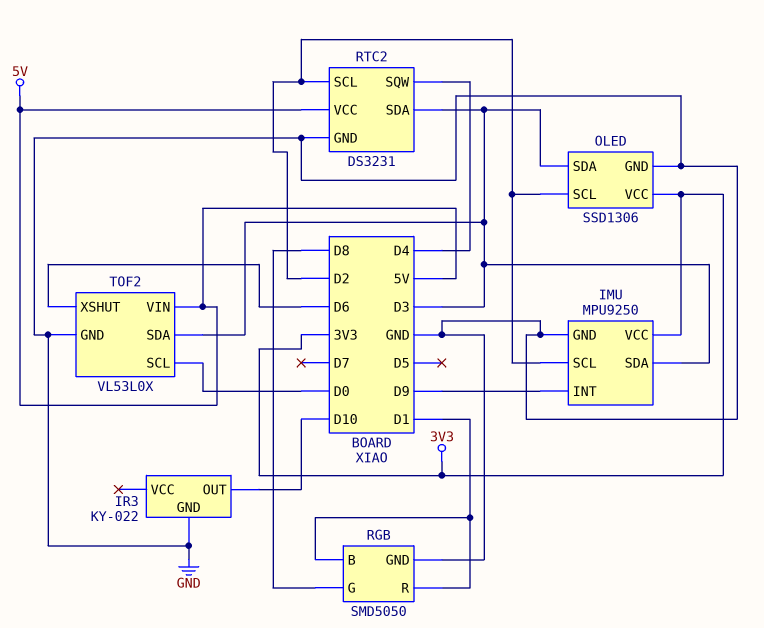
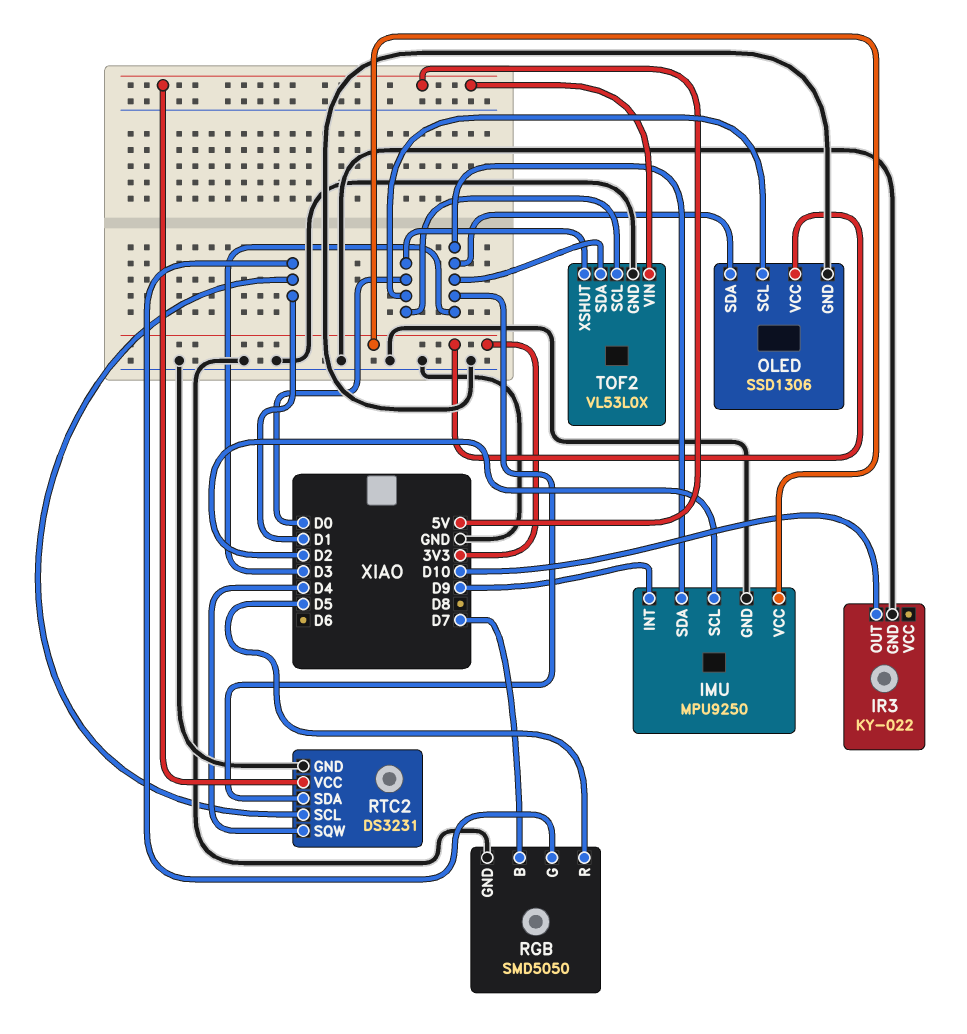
OLED pin SCL: D2 -> D0
RGB pin B: D1 -> D7
RGB pin G: D8 -> D1
RGB pin R: D1 -> D5
RTC2 pin SCL: D2 -> D1
TOF2 pin XSHUT: D6 -> D0

